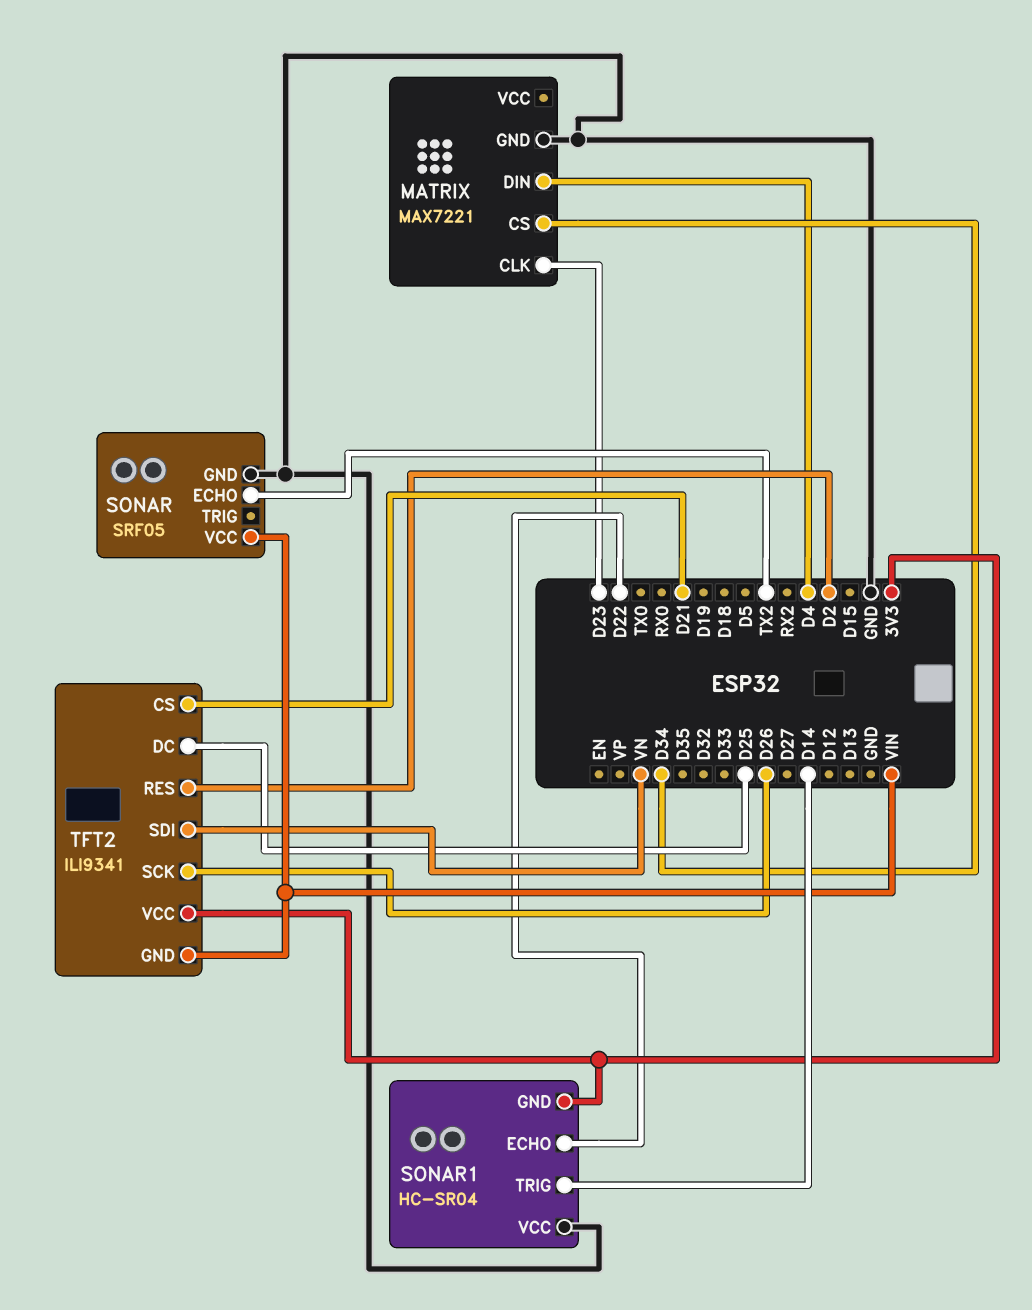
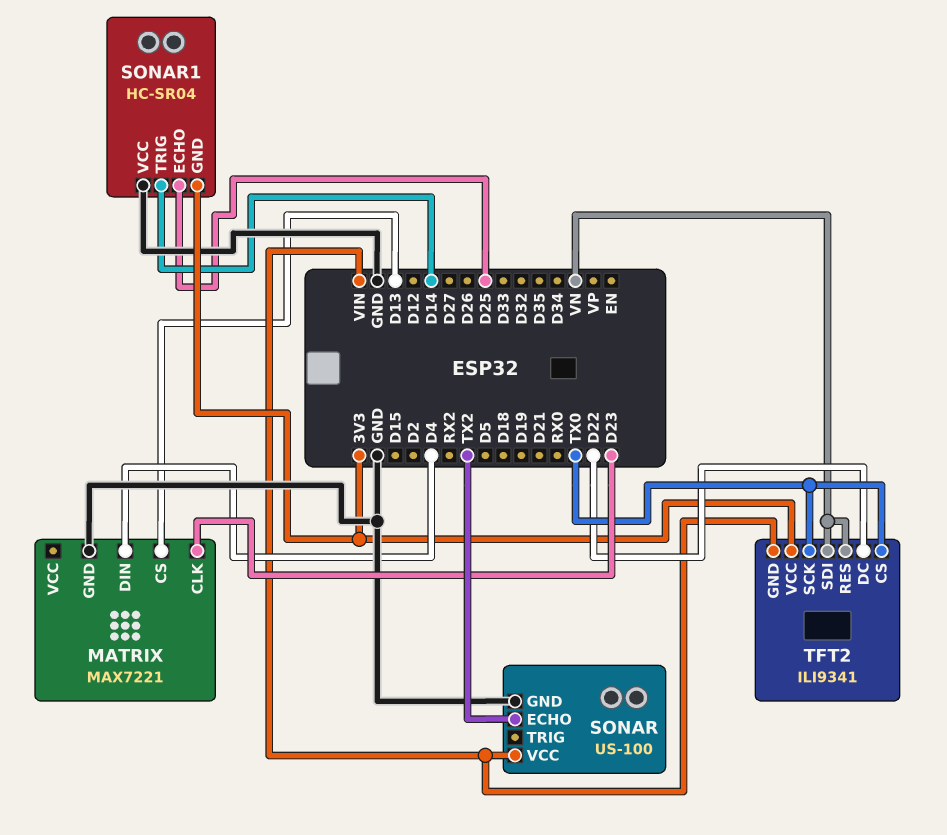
MATRIX pin CS: D34 -> D13
SONAR: SRF05 -> US-100
SONAR1 pin ECHO: D22 -> D25
TFT2 pin CS: D21 -> TX0
TFT2 pin DC: D25 -> D22
TFT2 pin RES: D2 -> VN
TFT2 pin SCK: D26 -> TX0

